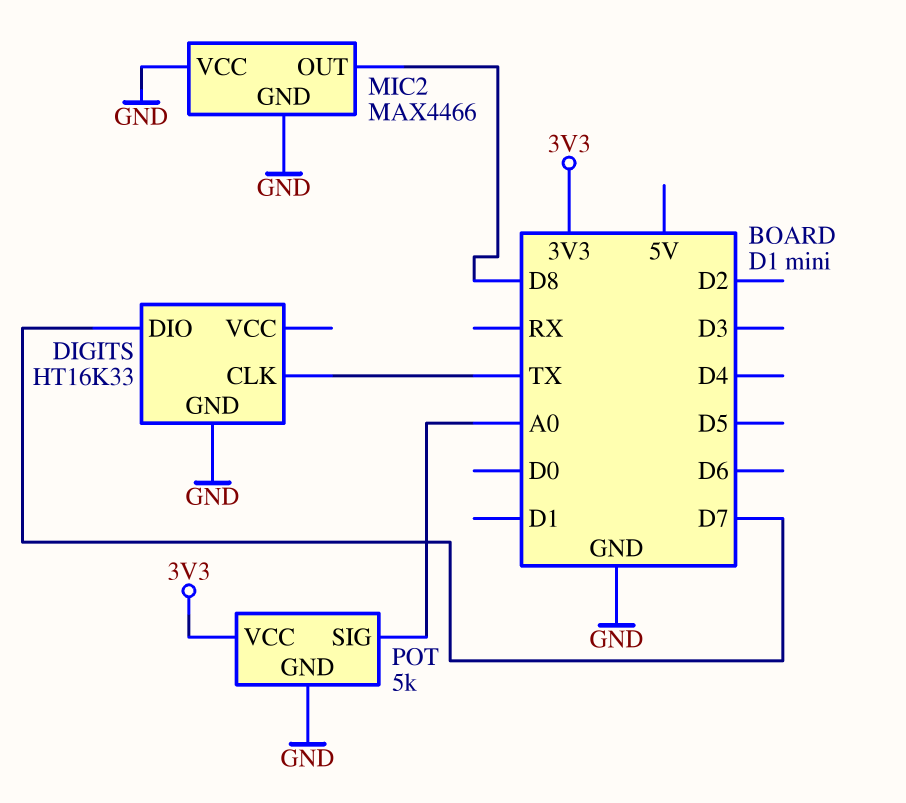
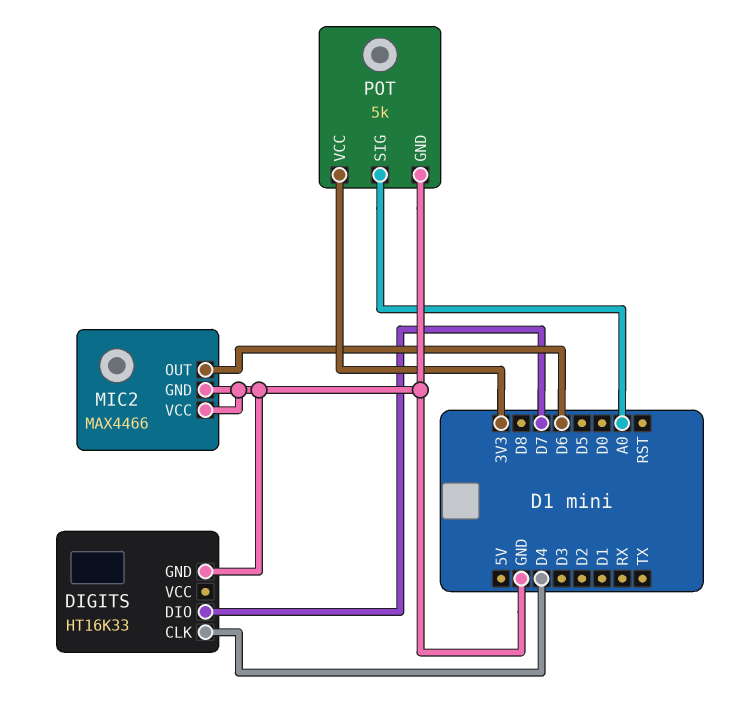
DIGITS pin CLK: TX -> D4
MIC2 pin OUT: D8 -> D6

